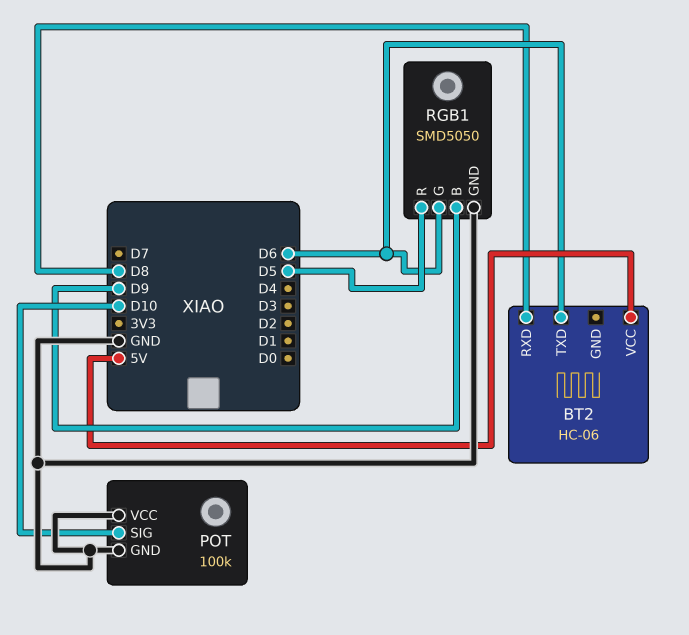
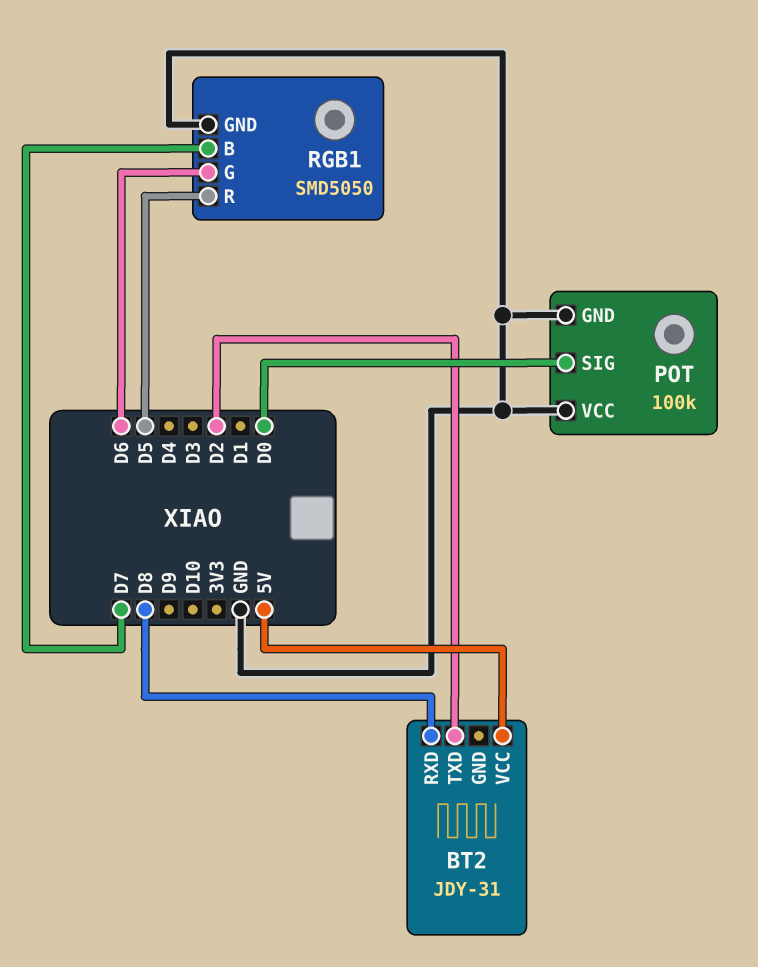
BT2: HC-06 -> JDY-31
BT2 pin TXD: D6 -> D2
POT pin SIG: D10 -> D0
RGB1 pin B: D9 -> D7

